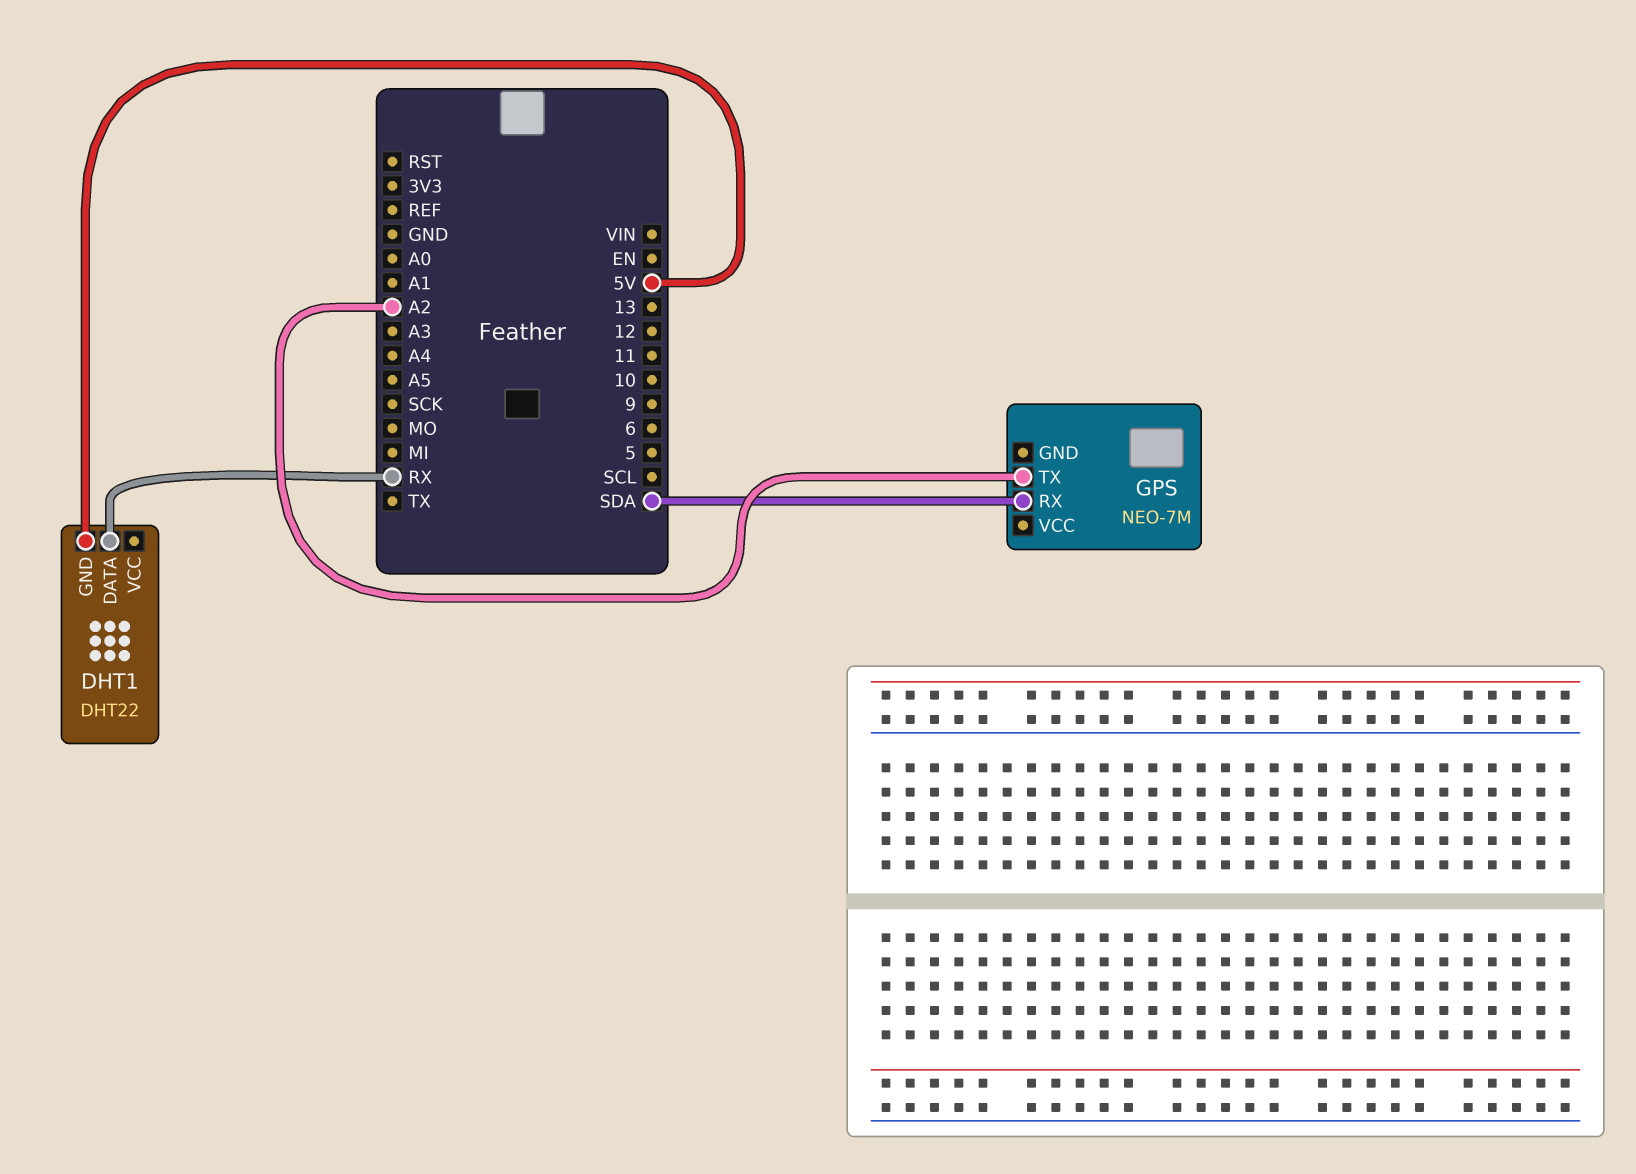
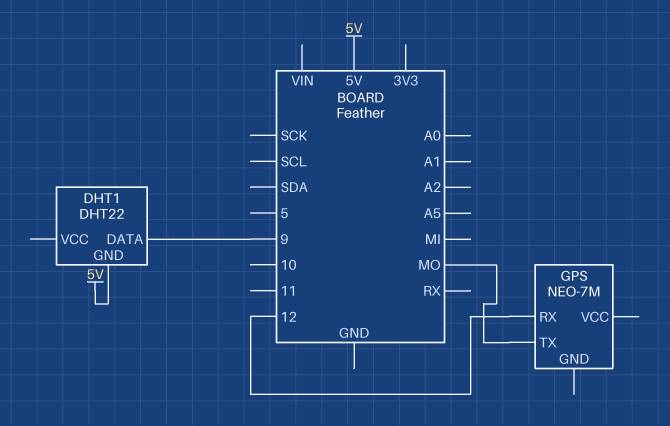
DHT1 pin DATA: RX -> 9
GPS pin RX: SDA -> 12
GPS pin TX: A2 -> MO

